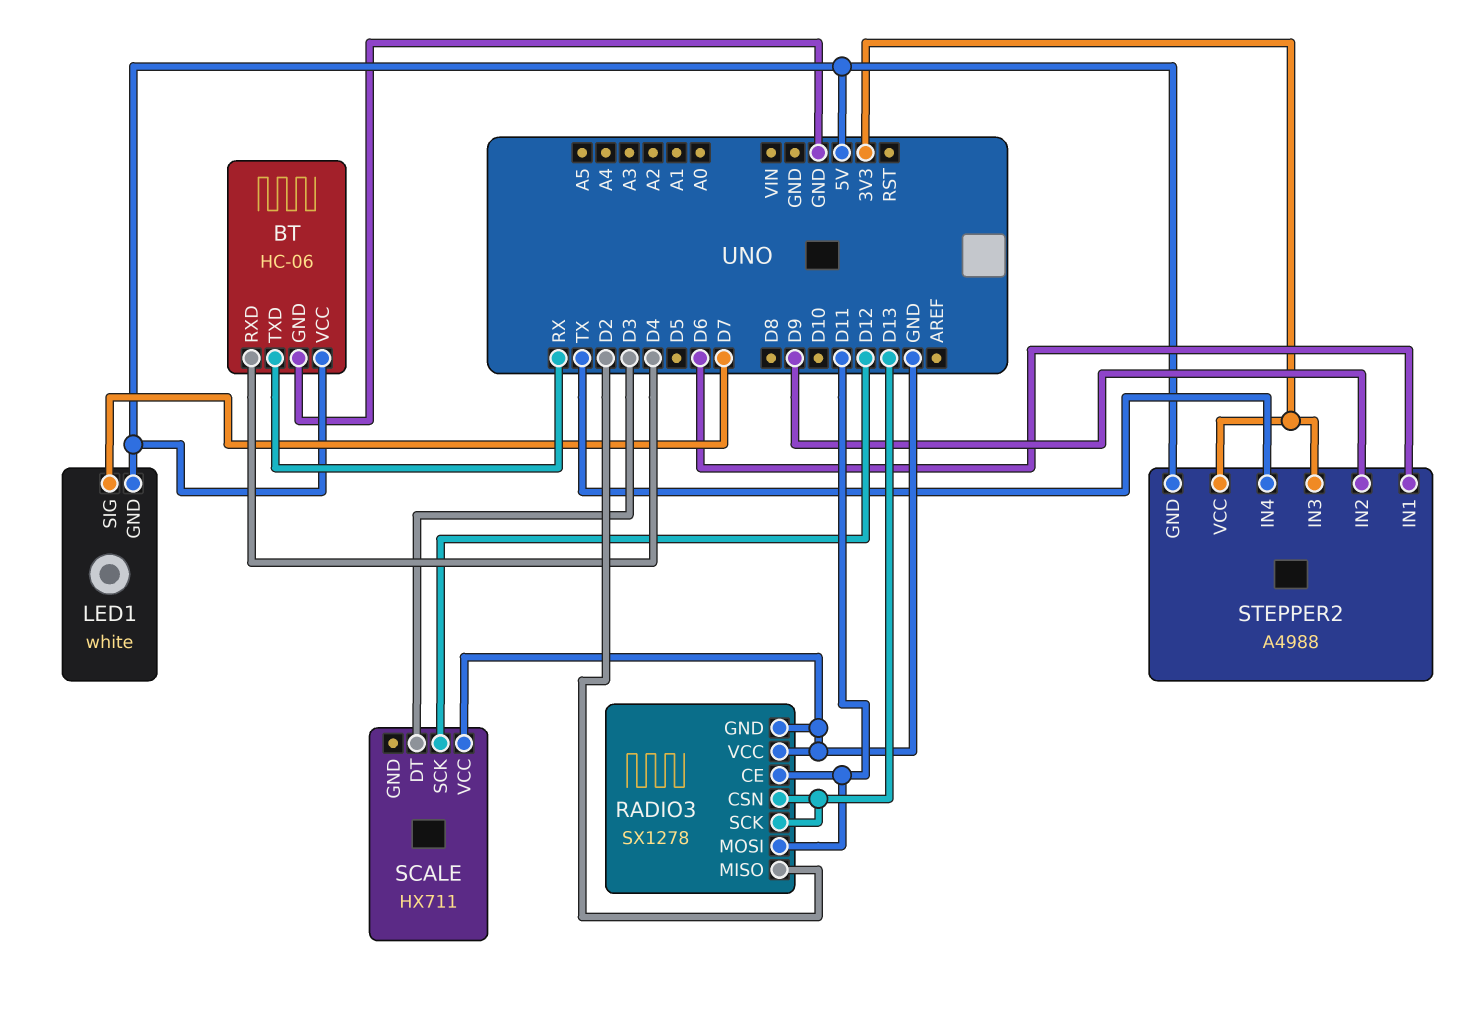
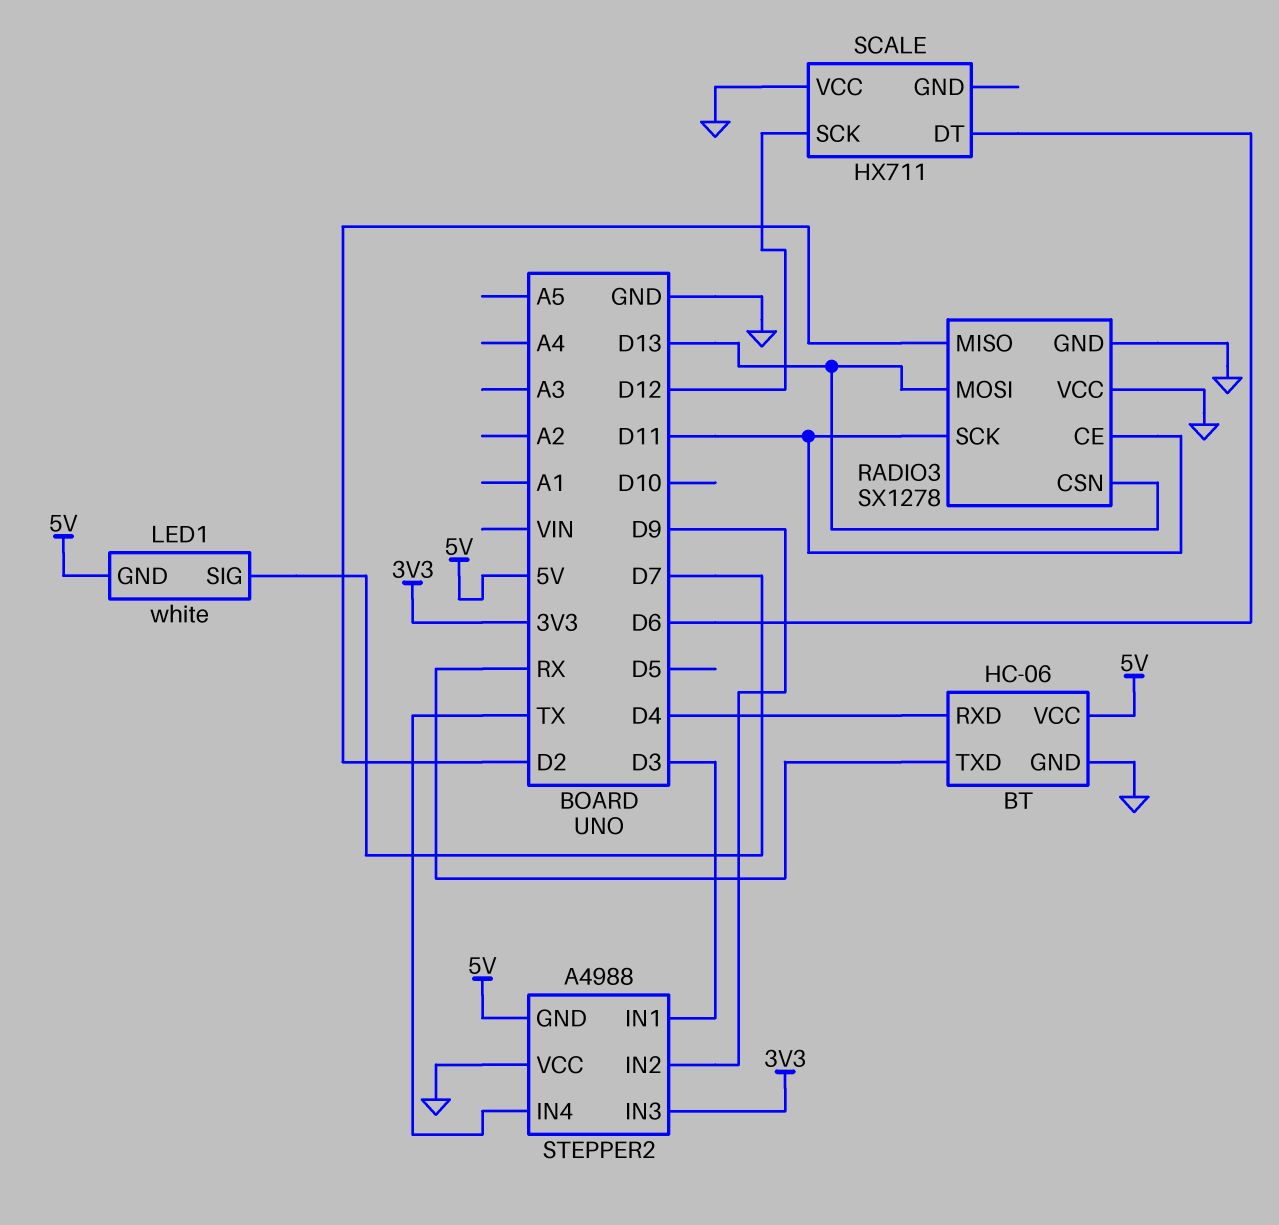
RADIO3 pin MOSI: D11 -> D13
RADIO3 pin SCK: D13 -> D11
SCALE pin DT: D3 -> D6
STEPPER2 pin IN1: D6 -> D3
STEPPER2 pin VCC: 3V3 -> GND

